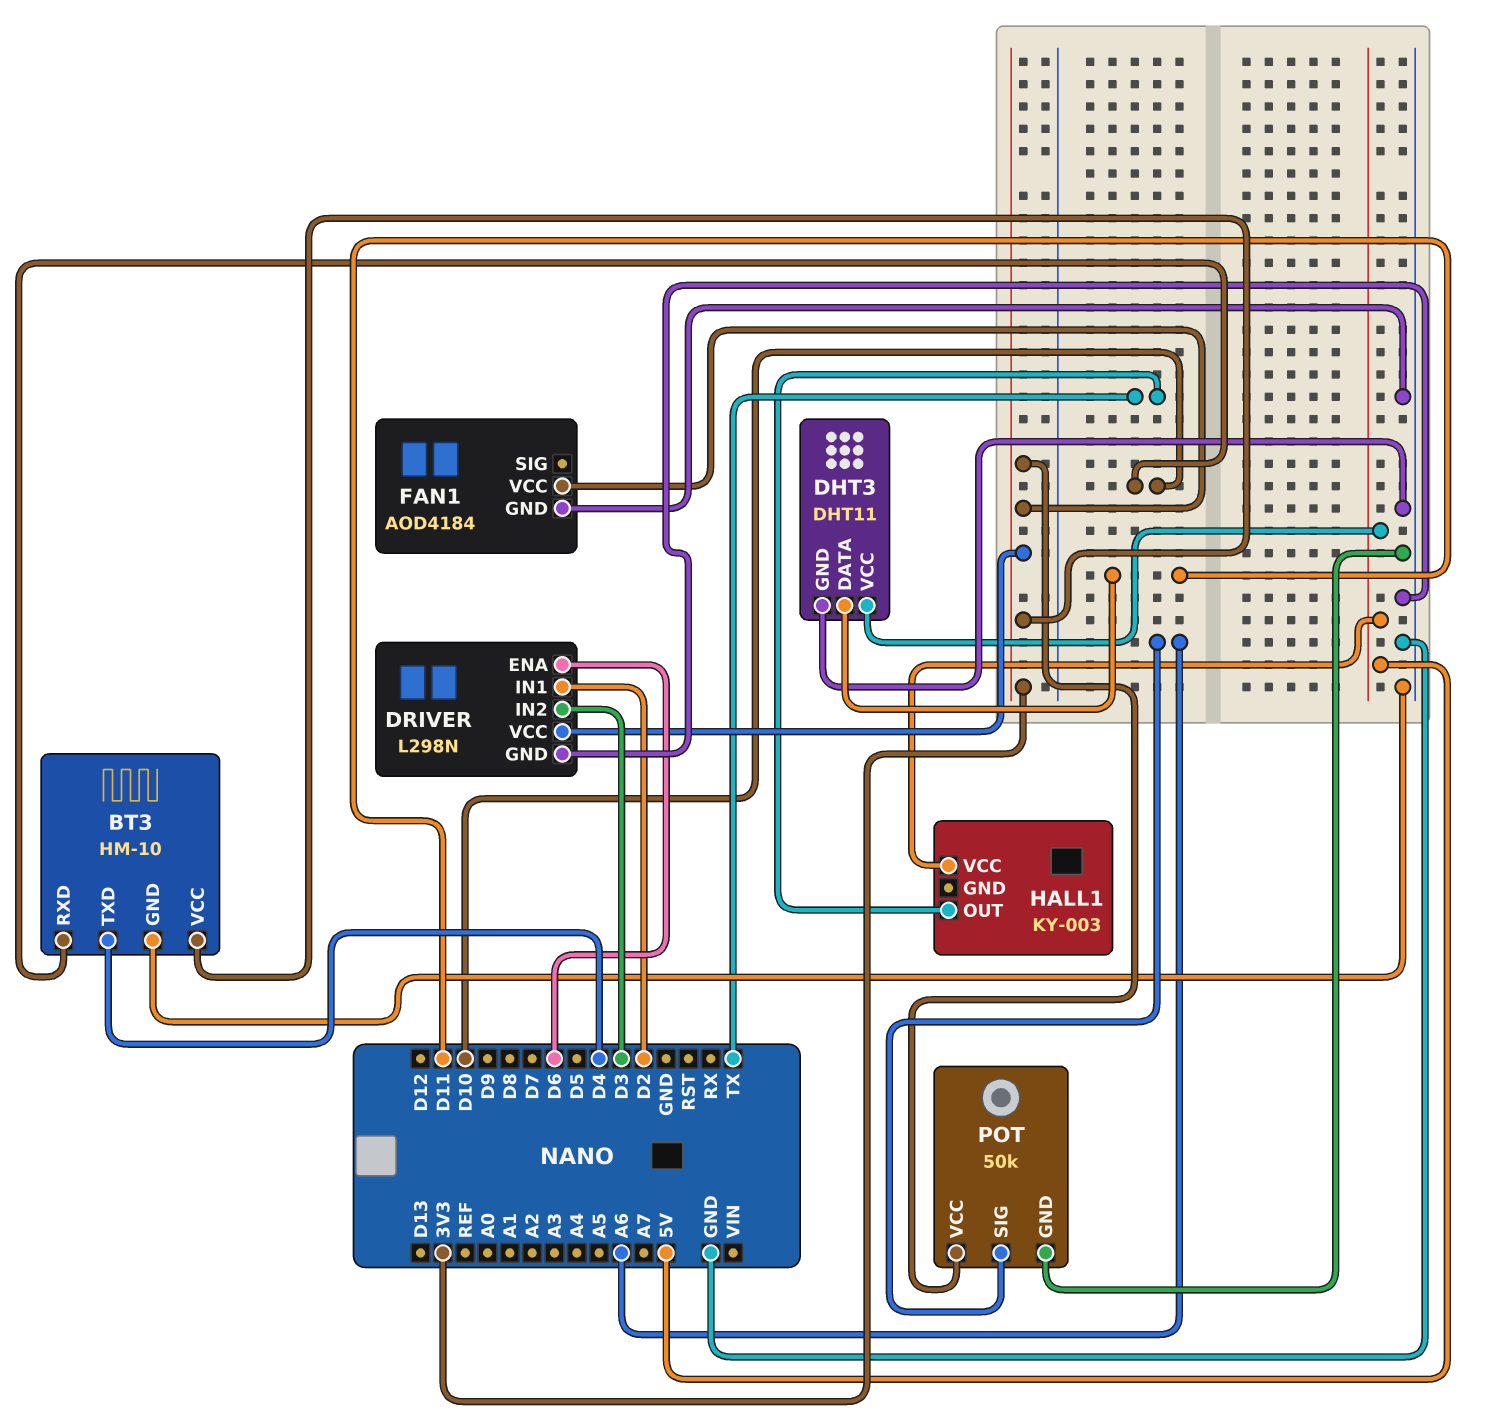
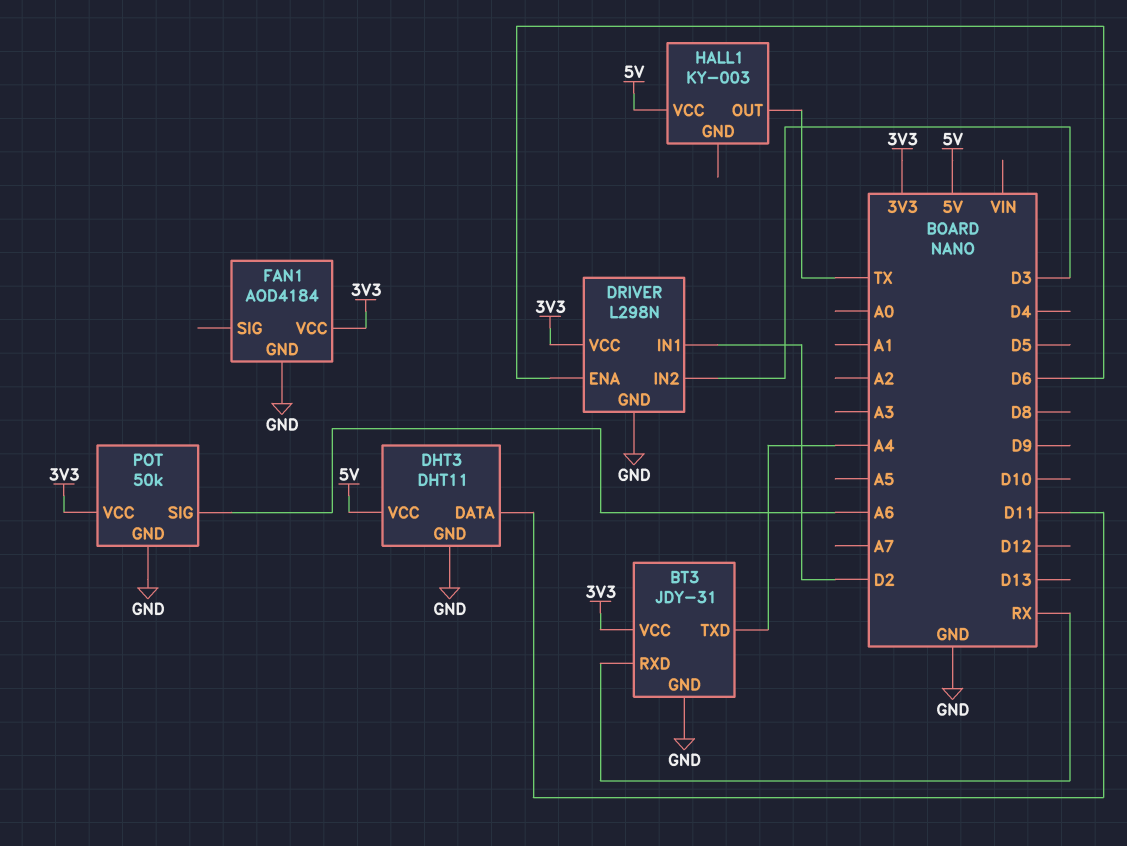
BT3: HM-10 -> JDY-31
BT3 pin RXD: D10 -> RX
BT3 pin TXD: D4 -> A4

